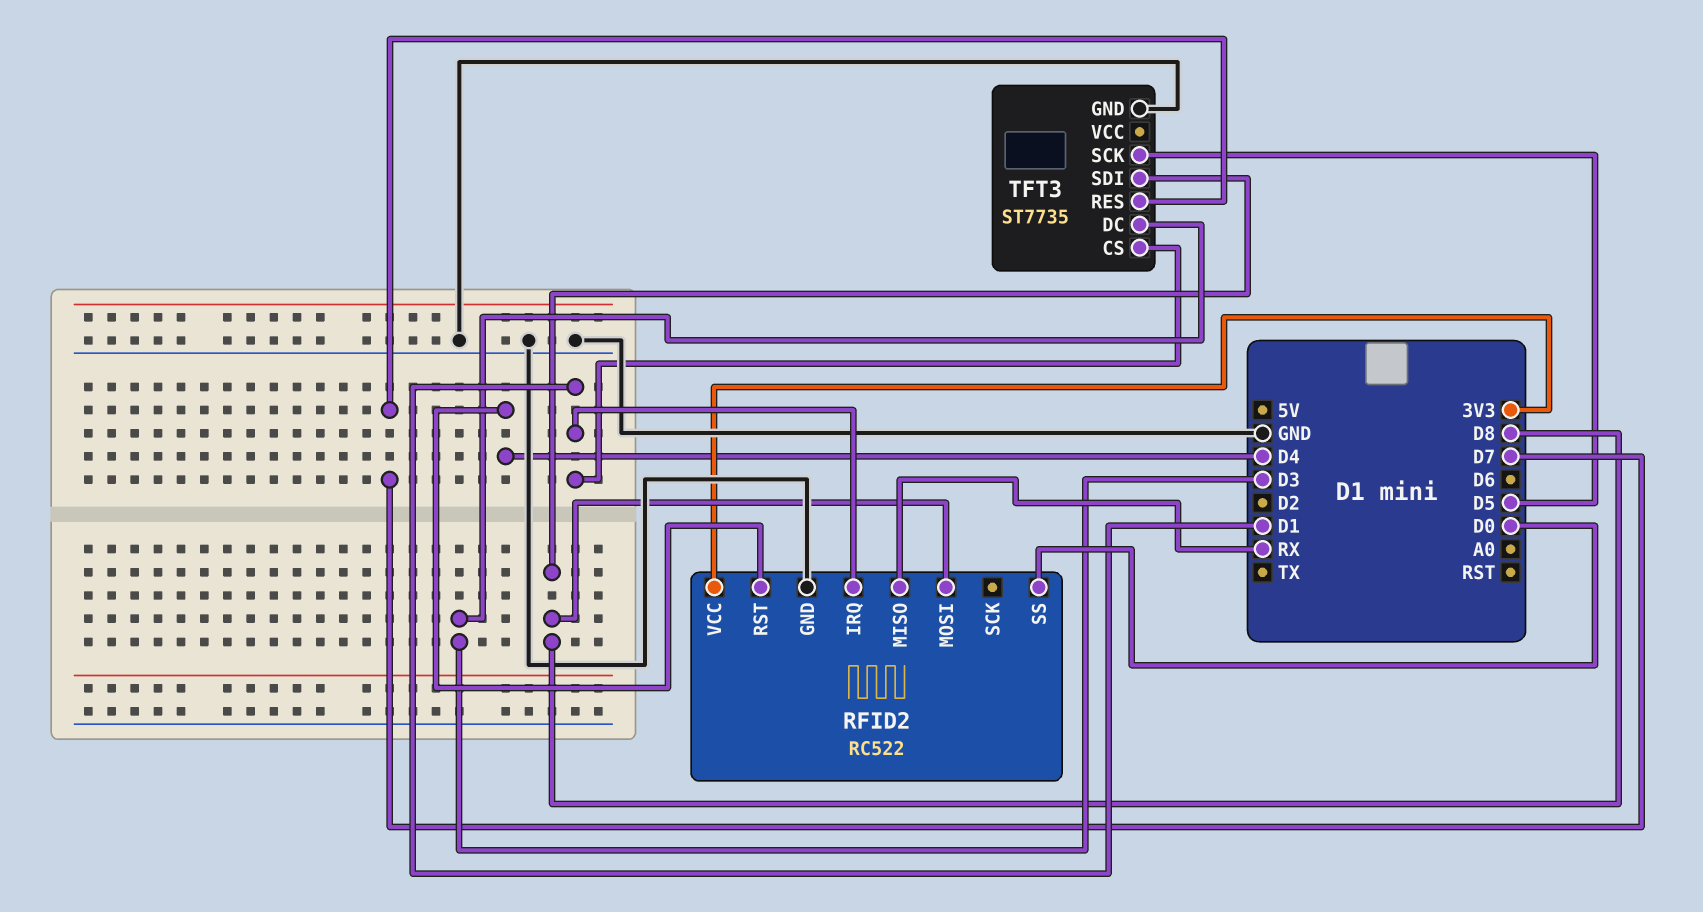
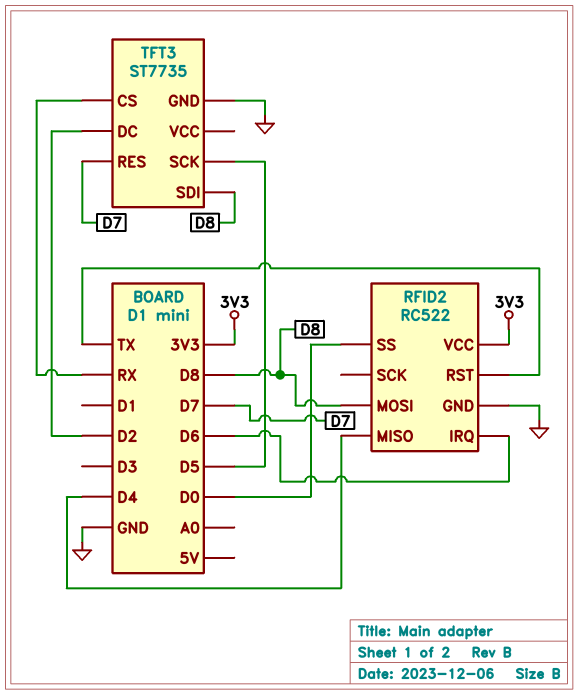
RFID2 pin IRQ: D1 -> D6
RFID2 pin MISO: RX -> D4
RFID2 pin RST: D4 -> TX
TFT3 pin CS: D1 -> RX
TFT3 pin DC: D3 -> D2

